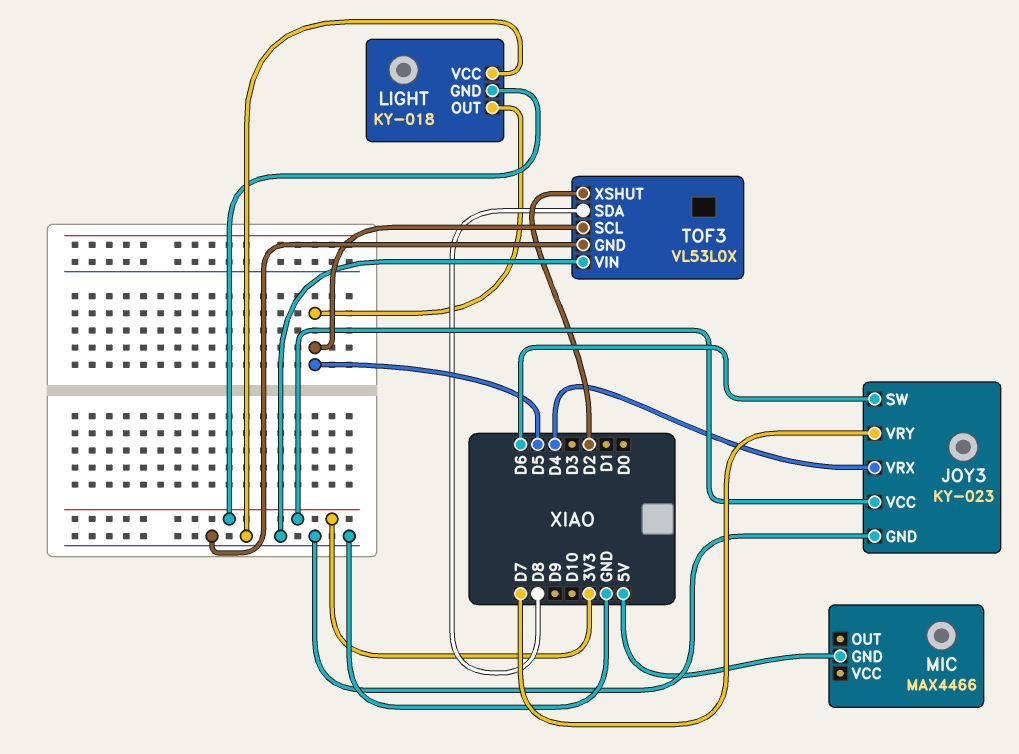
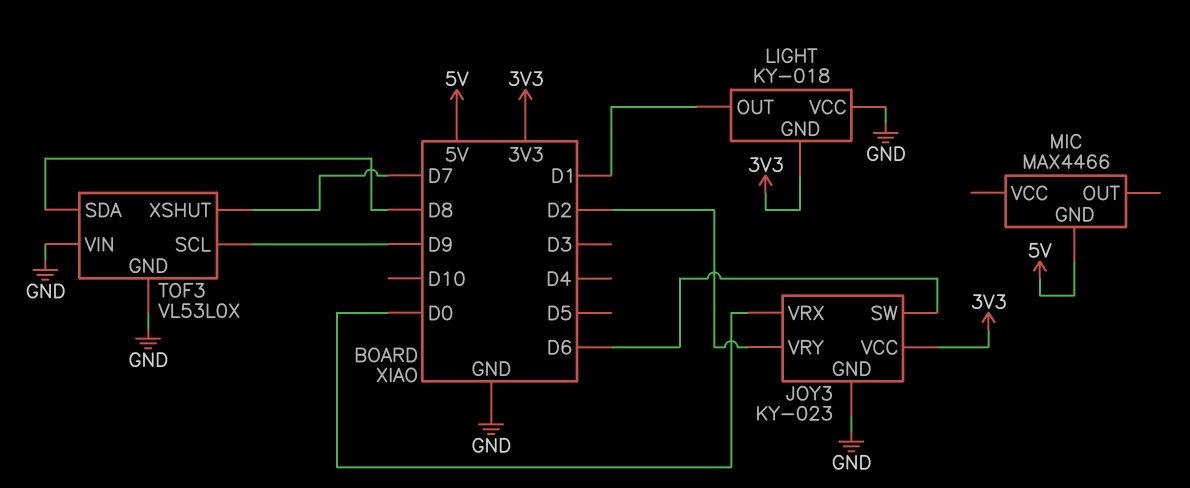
JOY3 pin VRX: D4 -> D0
JOY3 pin VRY: D7 -> D2
LIGHT pin OUT: D5 -> D1
TOF3 pin SCL: D5 -> D9
TOF3 pin XSHUT: D2 -> D7

